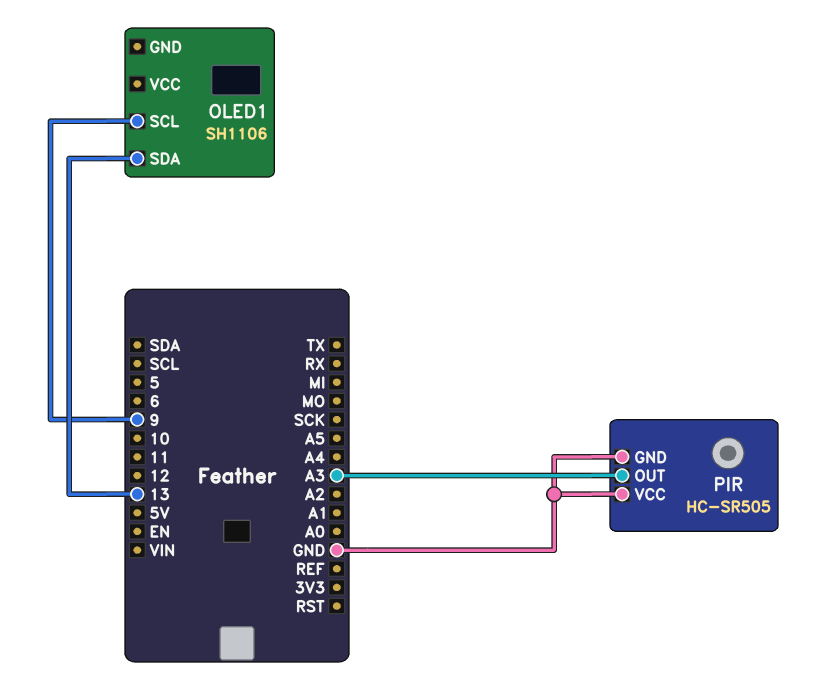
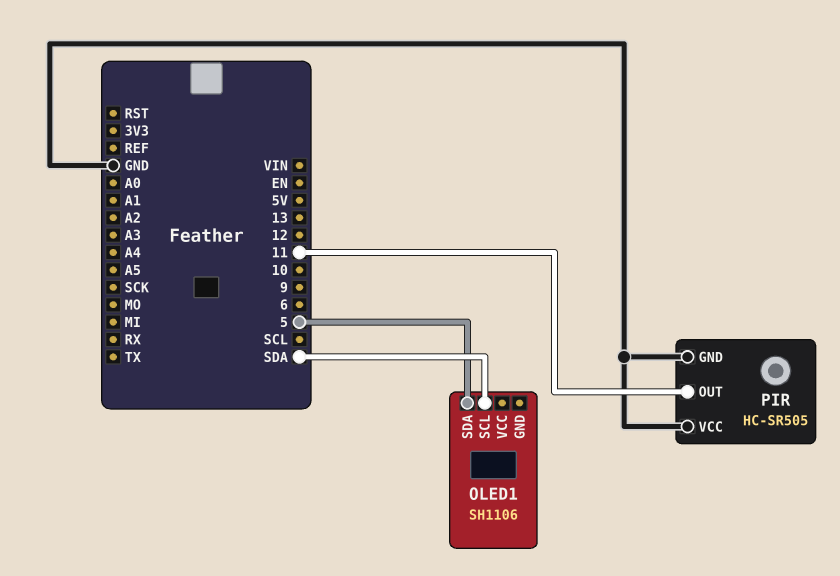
OLED1 pin SCL: 9 -> SDA
OLED1 pin SDA: 13 -> 5
PIR pin OUT: A3 -> 11

